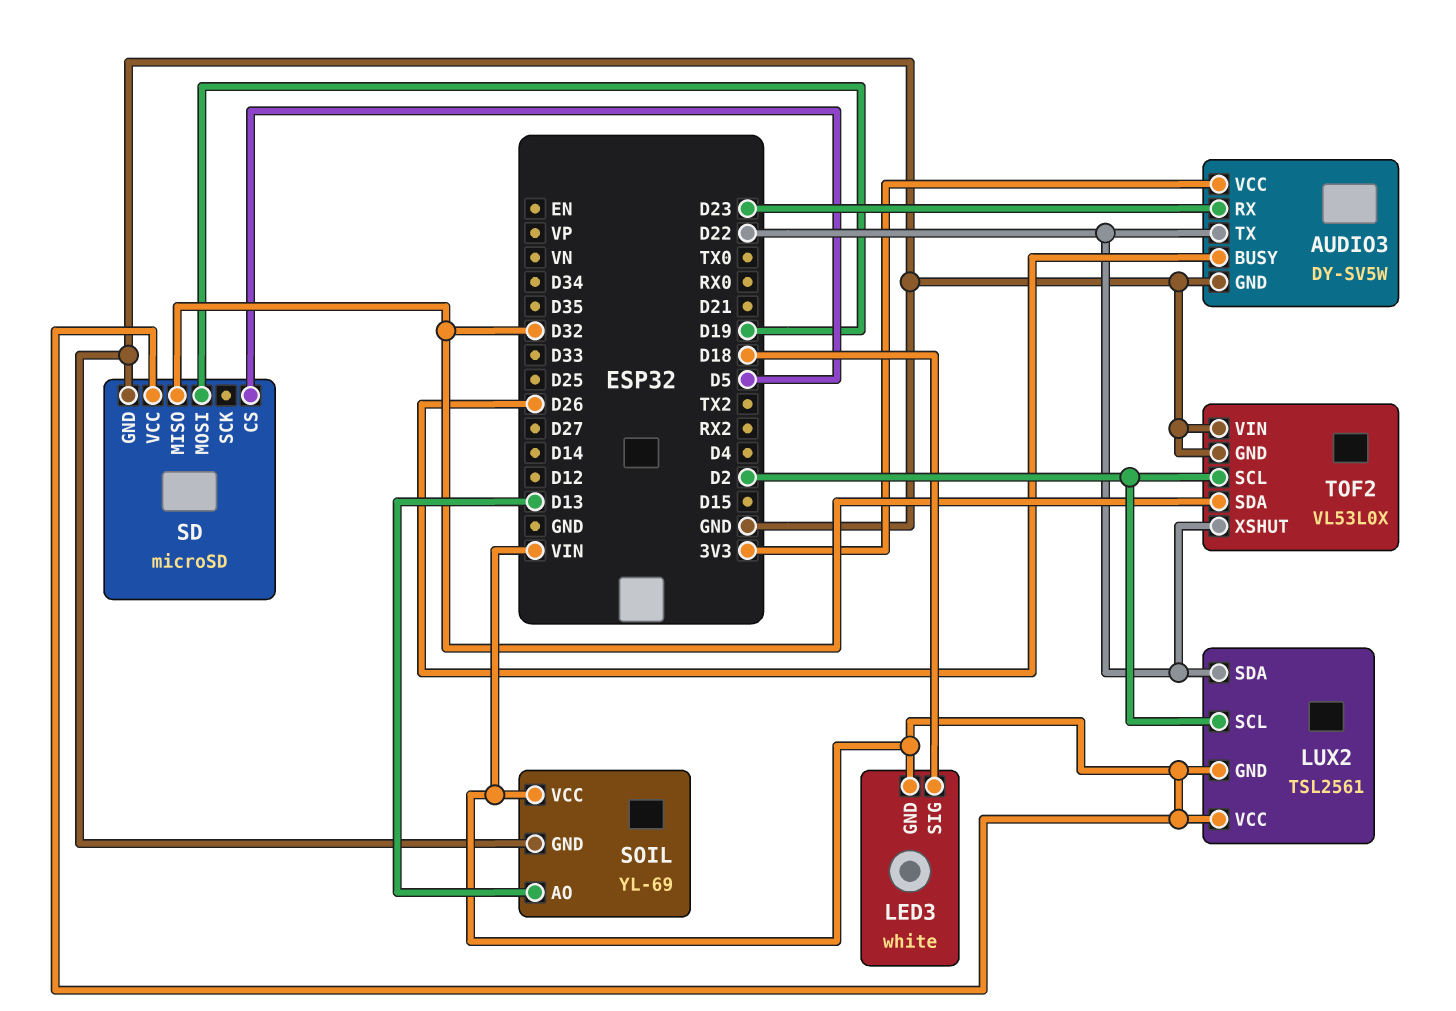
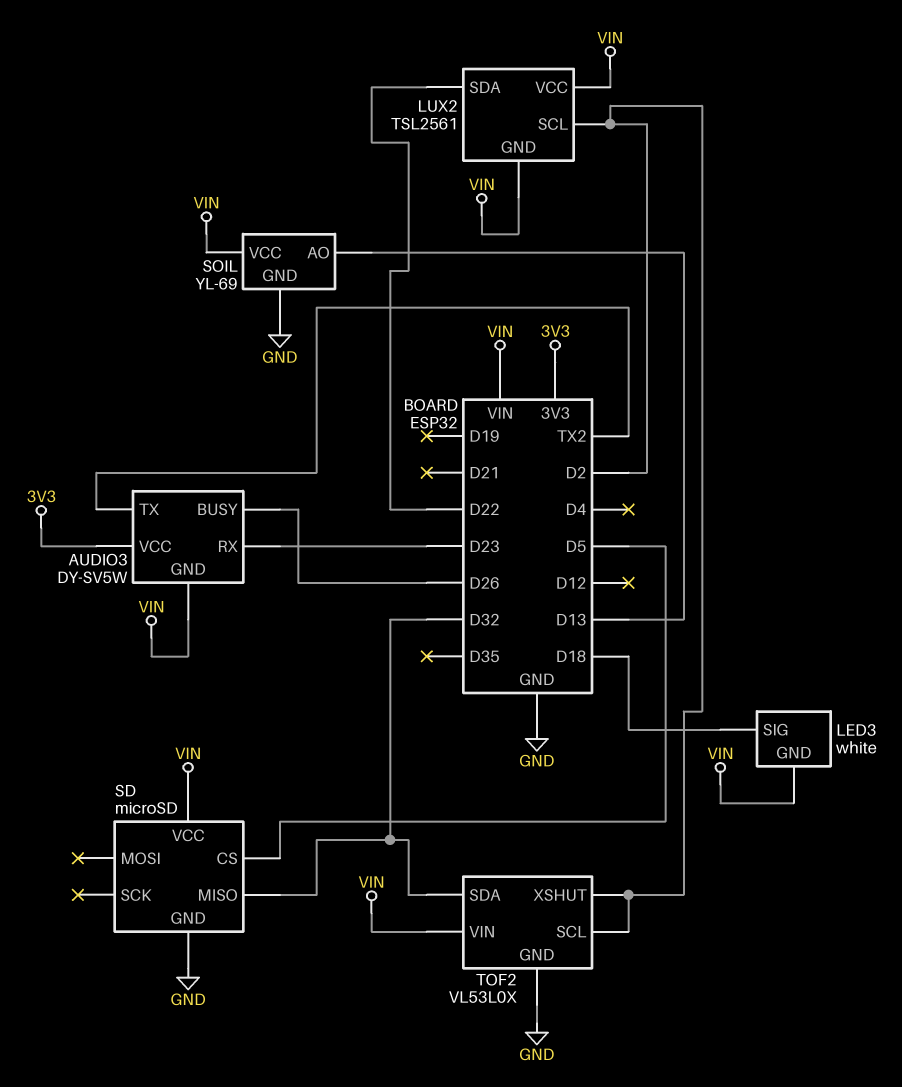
AUDIO3 pin GND: GND -> VIN
AUDIO3 pin TX: D22 -> TX2
SD pin MOSI: D19 -> none
TOF2 pin VIN: GND -> VIN
TOF2 pin XSHUT: D22 -> D2

